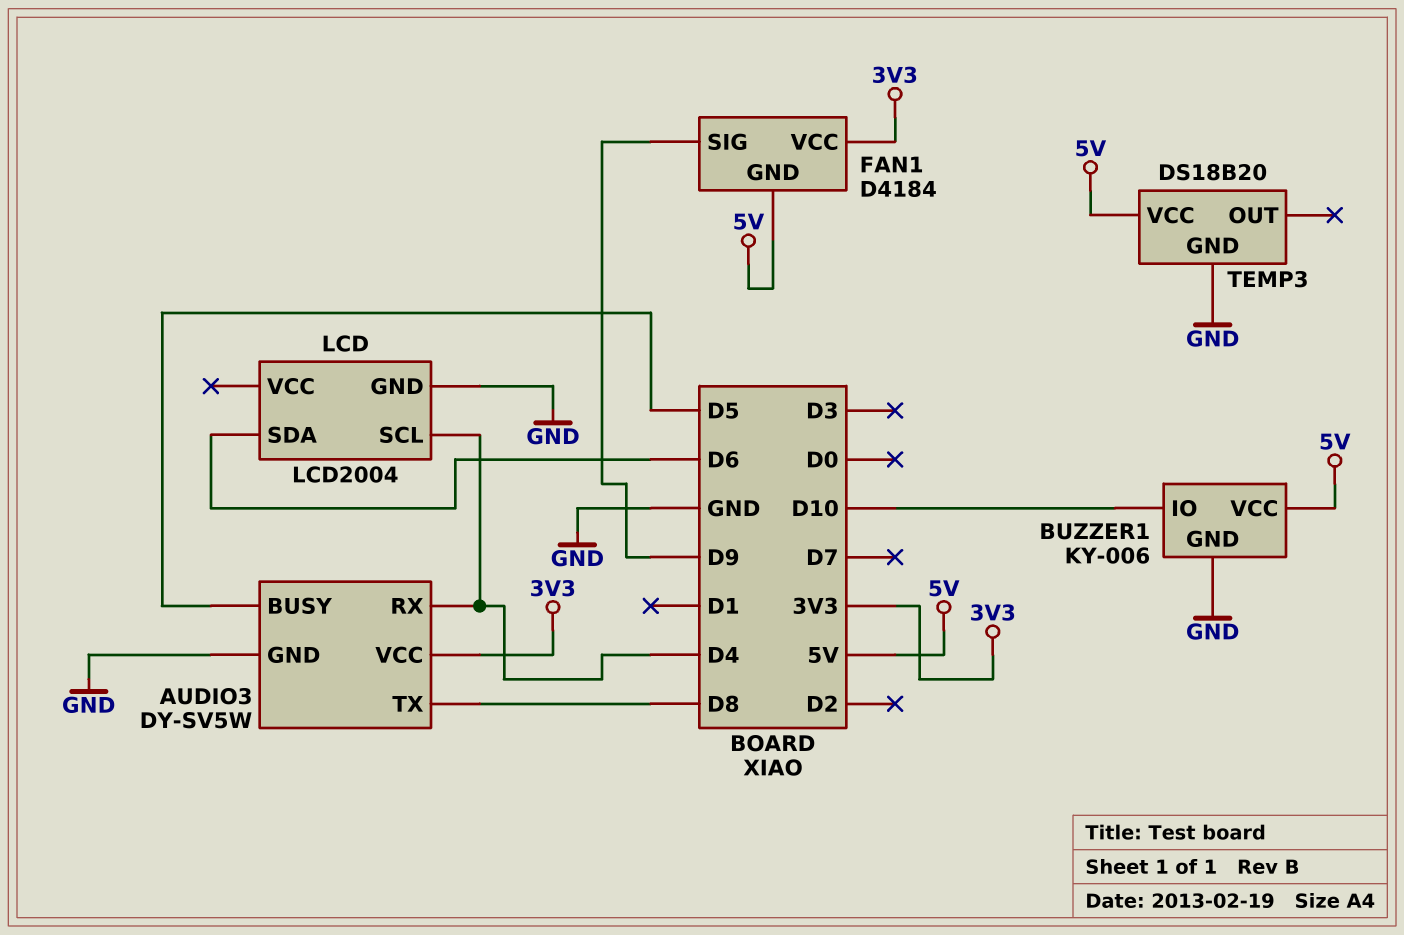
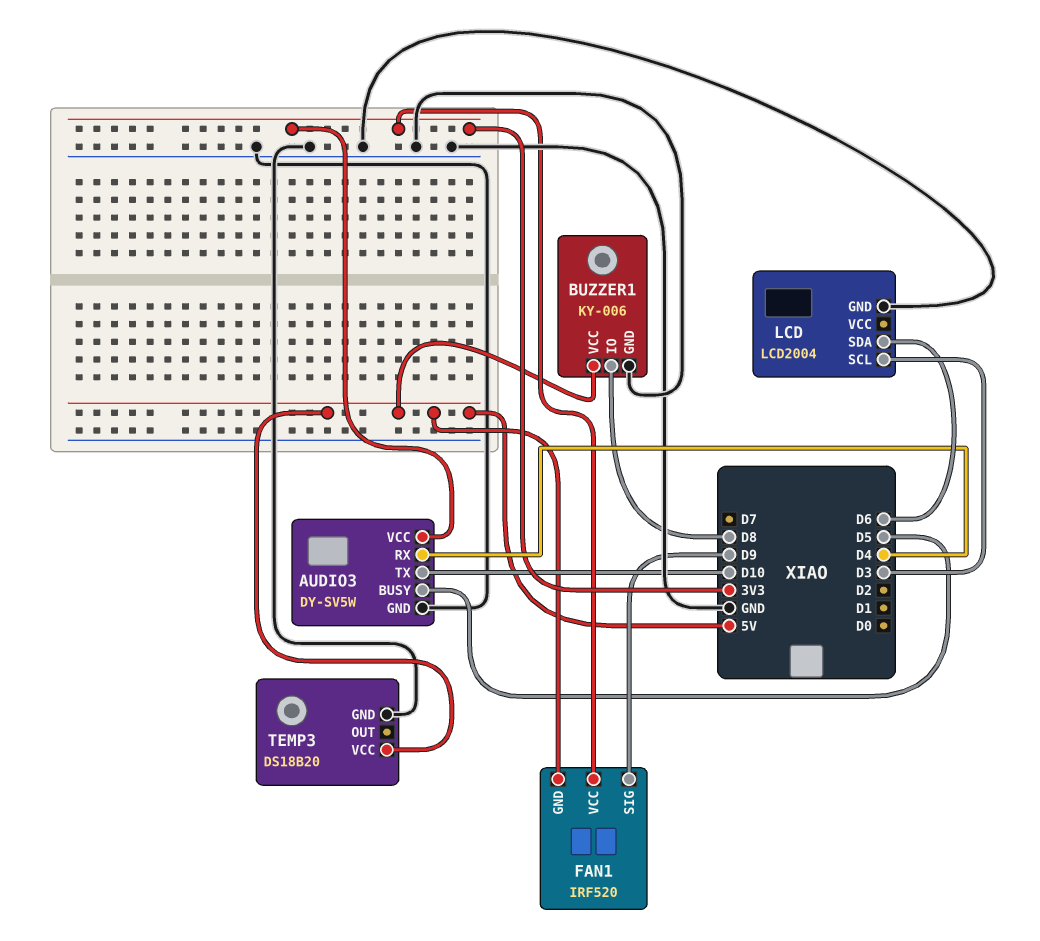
AUDIO3 pin TX: D8 -> D10
BUZZER1 pin IO: D10 -> D8
FAN1: D4184 -> IRF520
LCD pin SCL: D4 -> D3

